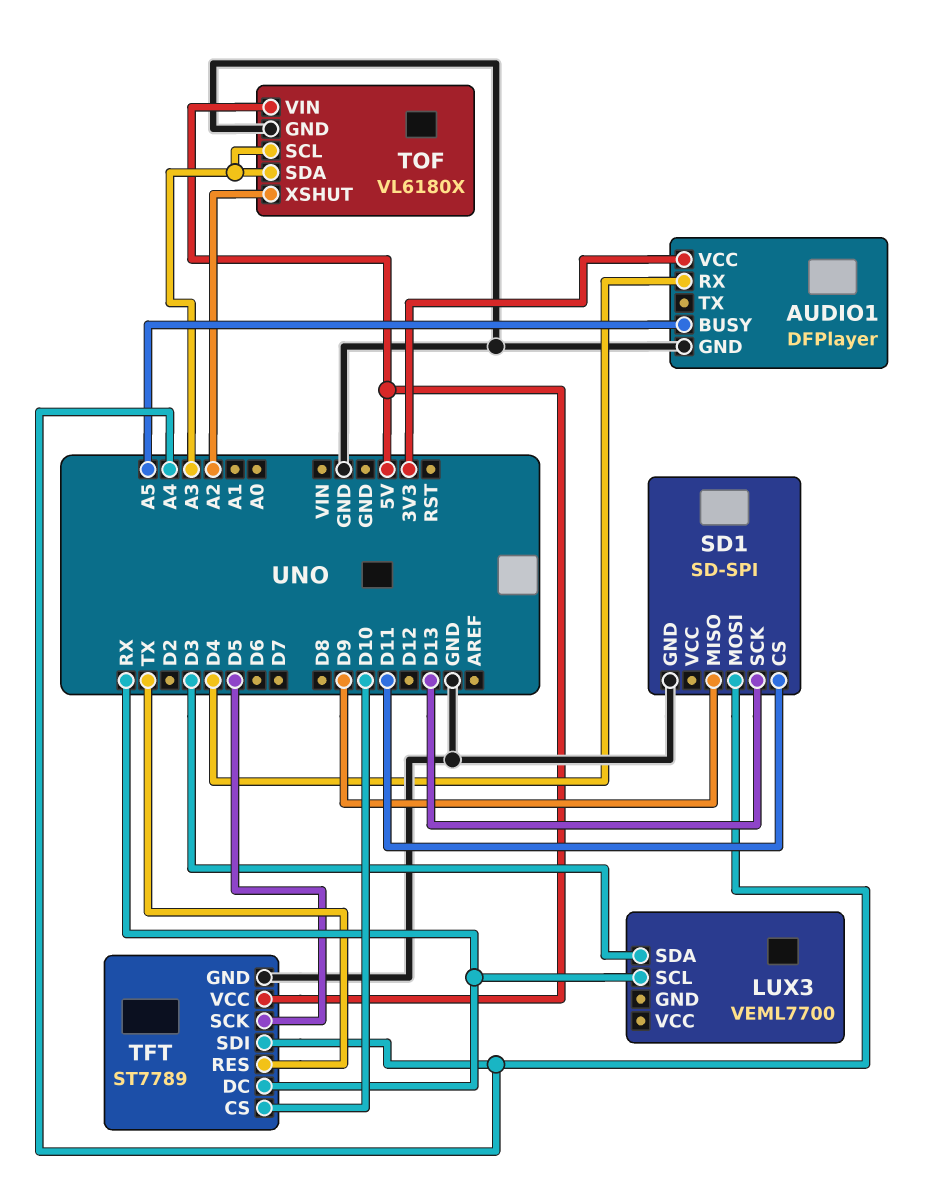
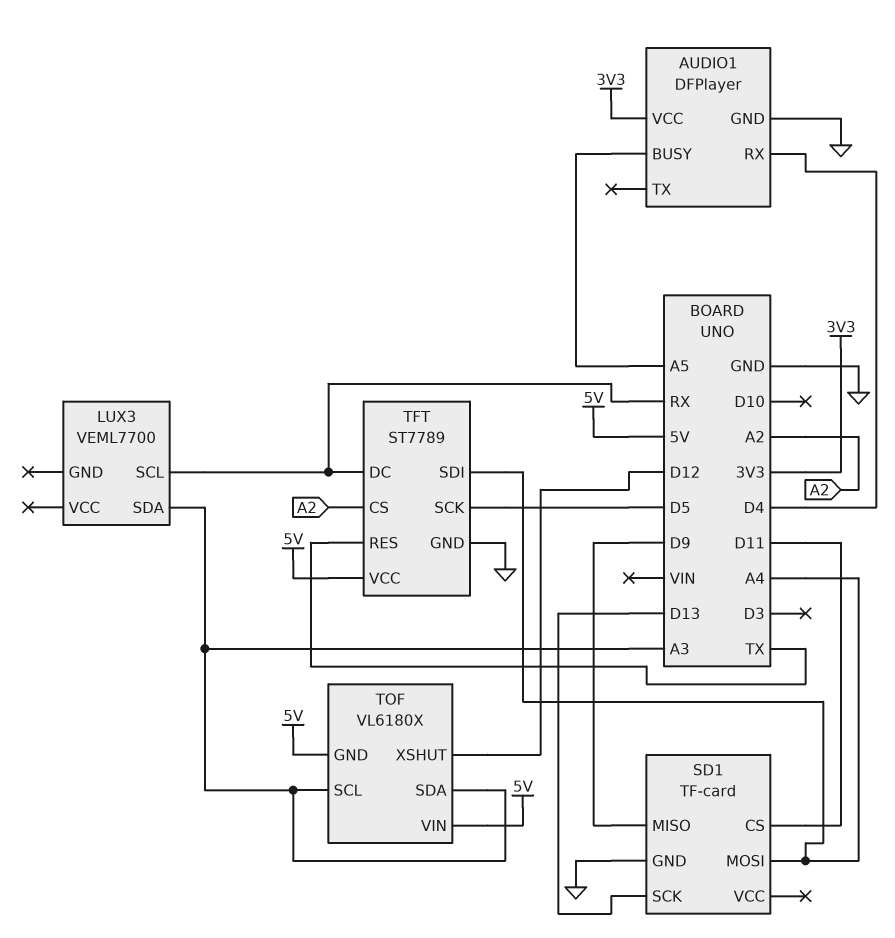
LUX3 pin SDA: D3 -> A3
SD1: SD-SPI -> TF-card
TFT pin CS: D10 -> A2
TOF pin GND: GND -> 5V
TOF pin XSHUT: A2 -> D12

